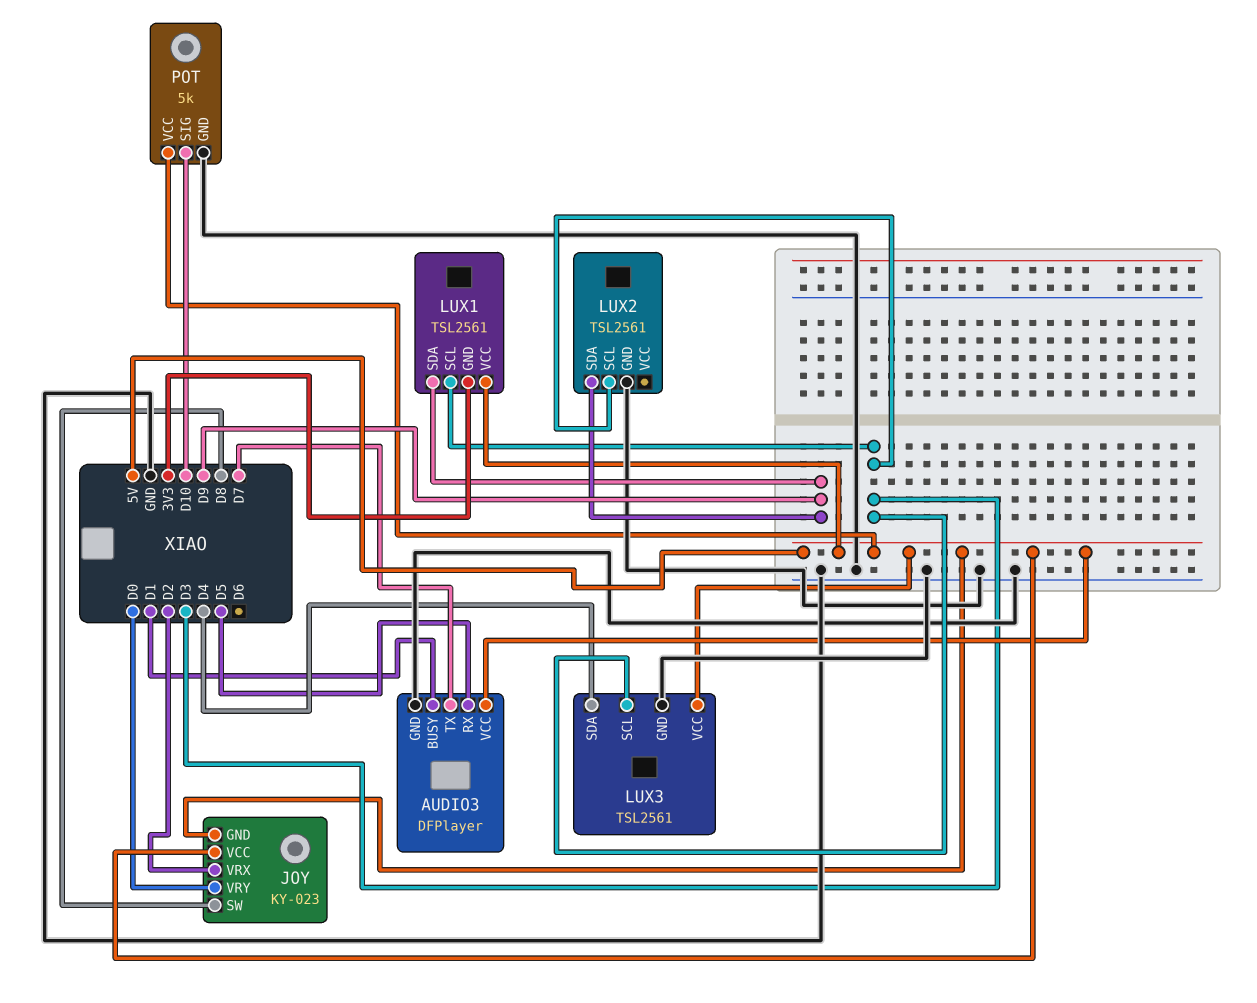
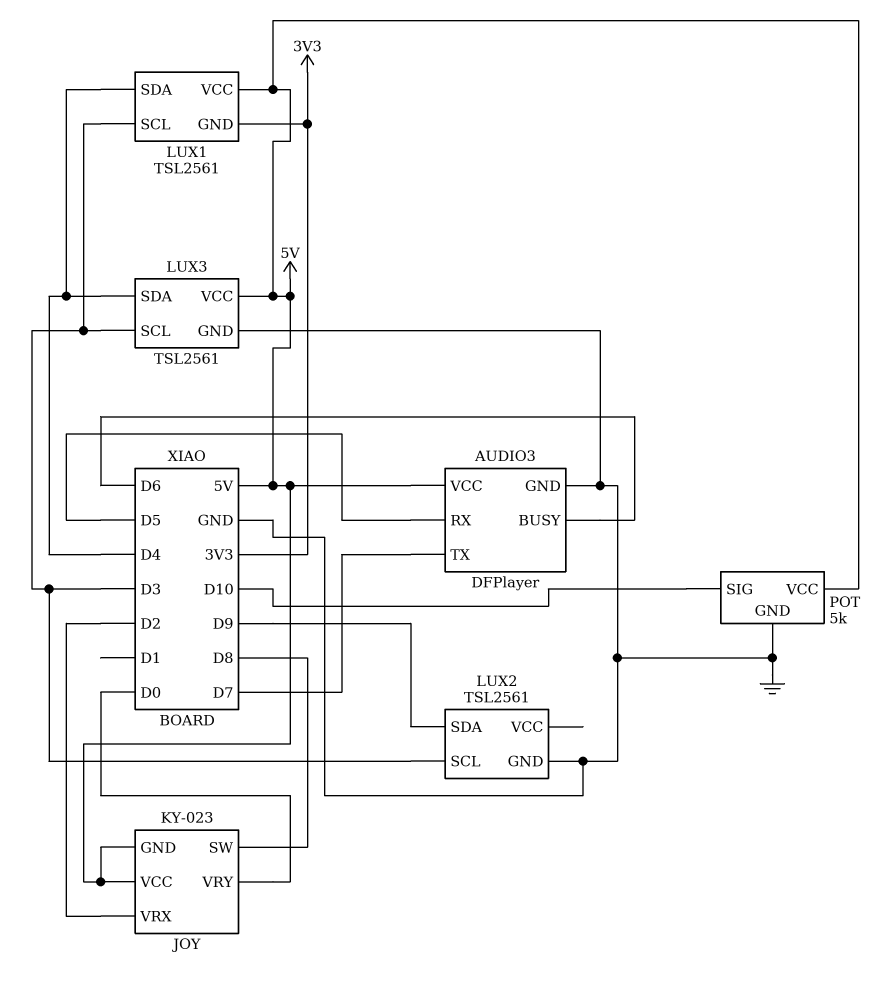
AUDIO3 pin BUSY: D1 -> D6
LUX1 pin SDA: D9 -> D4

